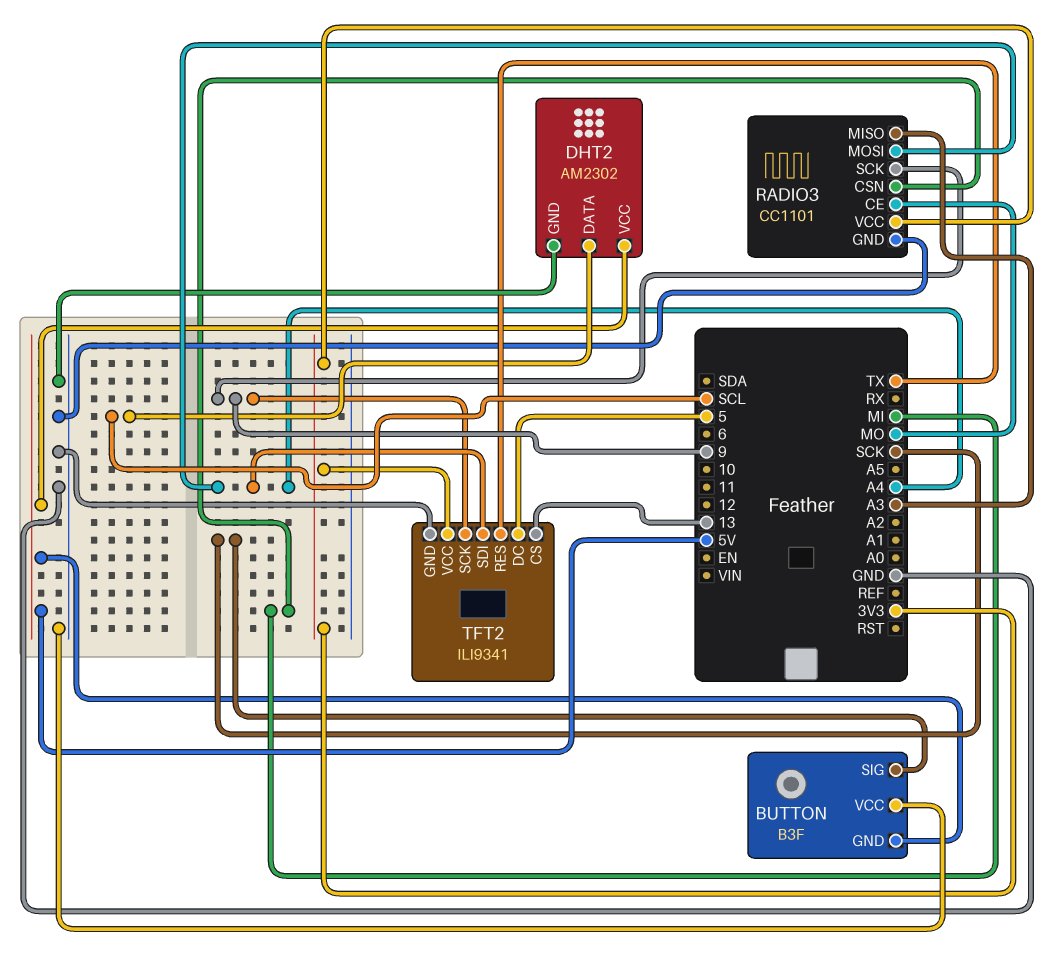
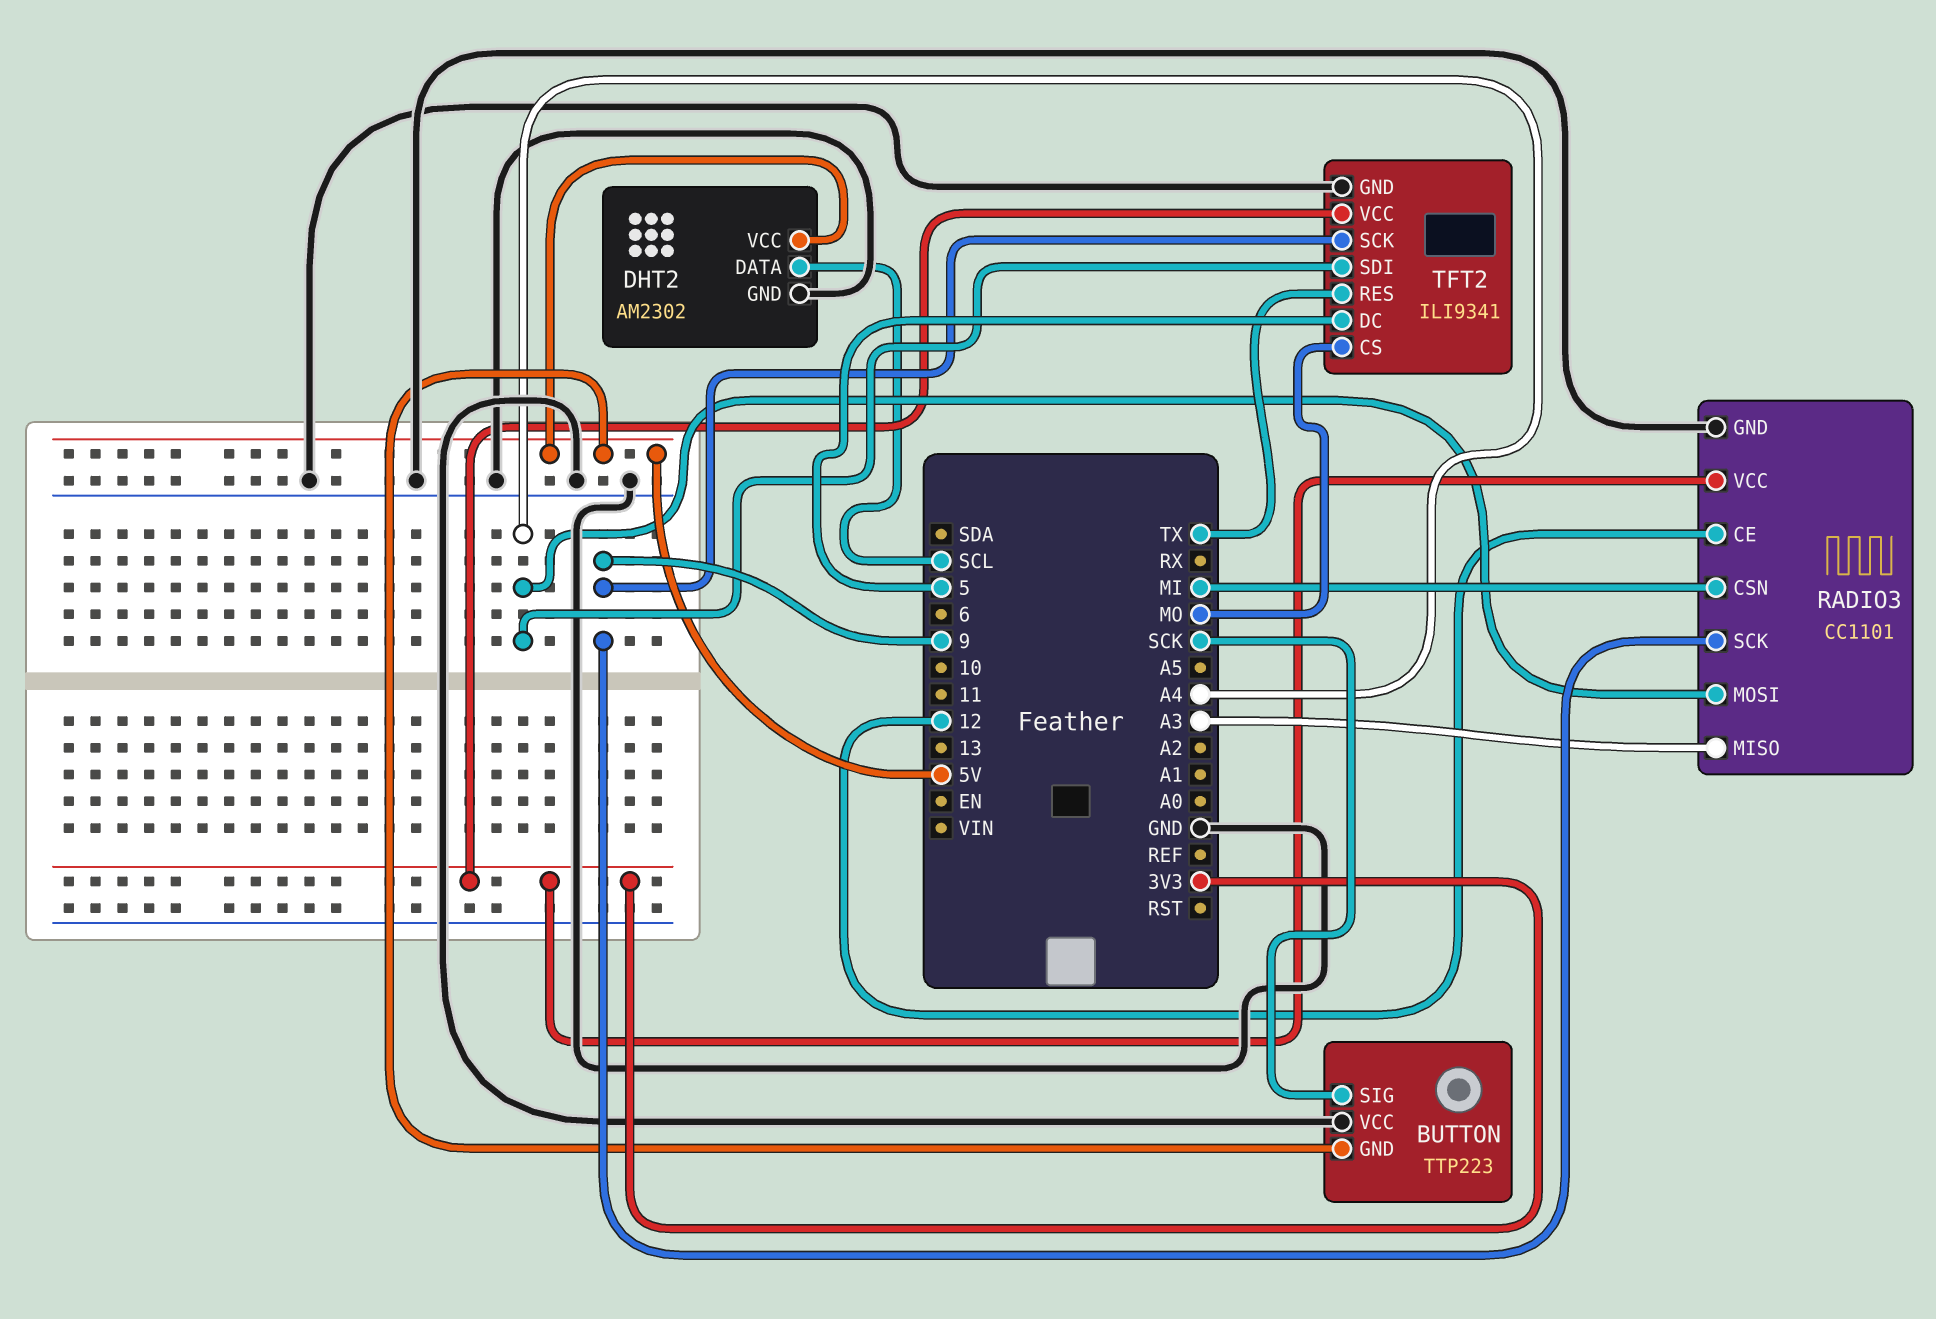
BUTTON: B3F -> TTP223
RADIO3 pin CE: MO -> 12
TFT2 pin CS: 13 -> MO

